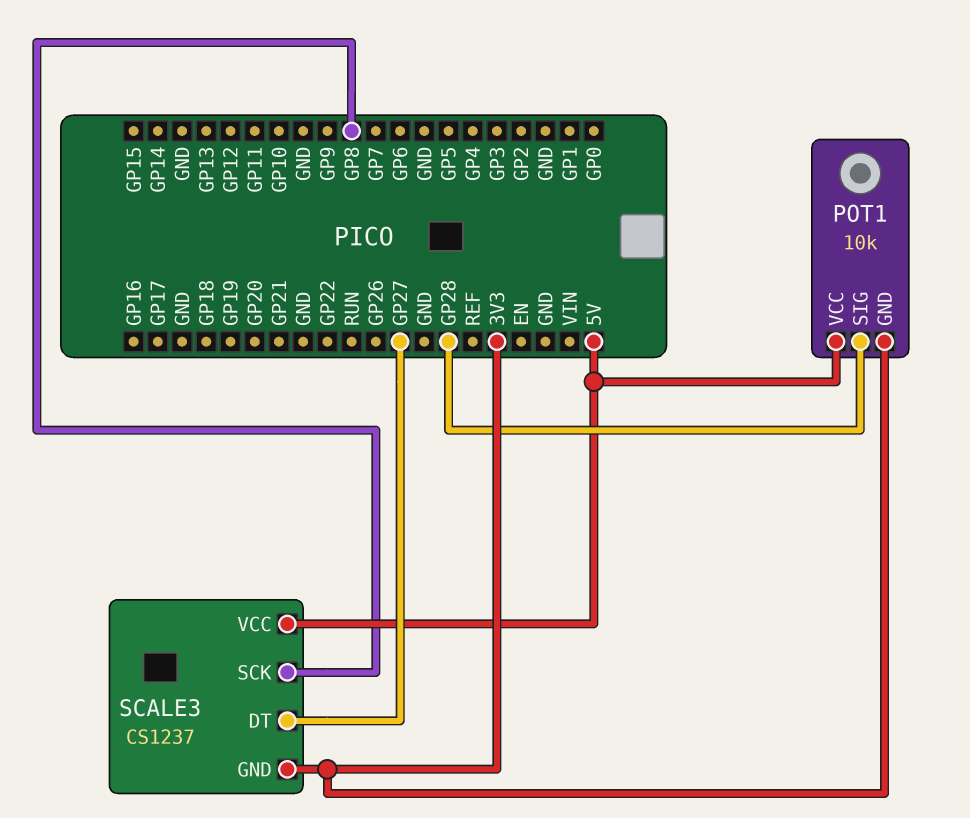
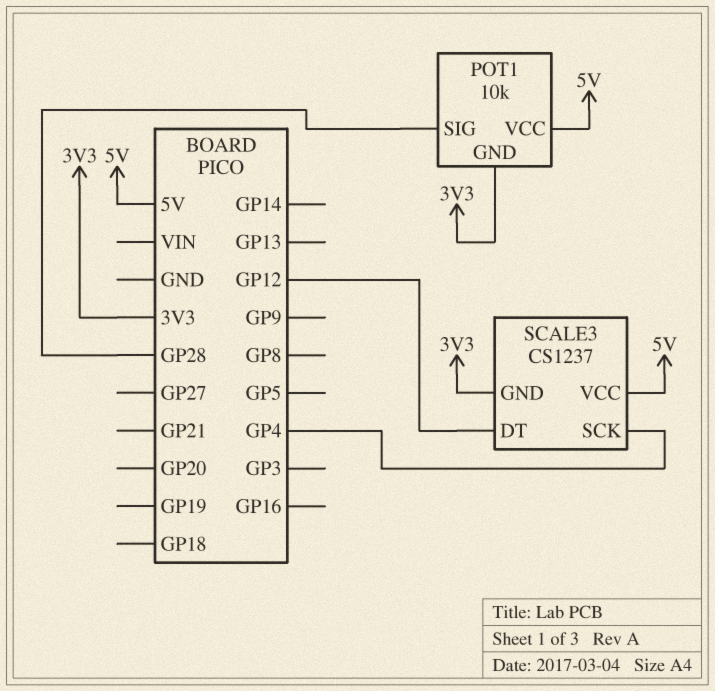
SCALE3 pin DT: GP27 -> GP12
SCALE3 pin SCK: GP8 -> GP4

